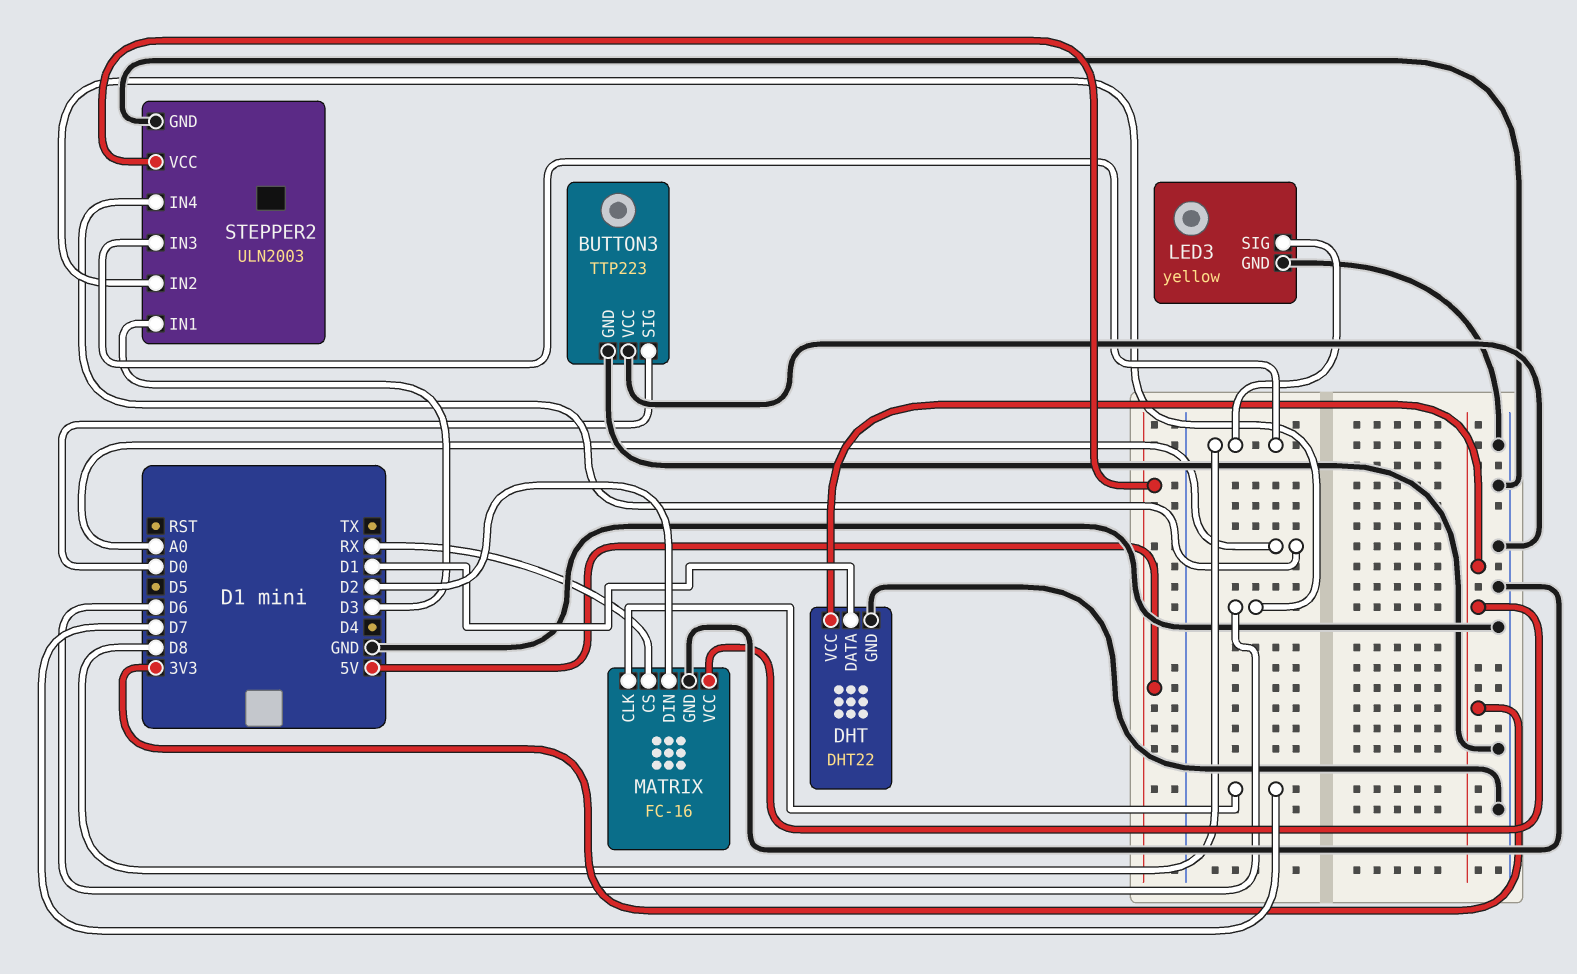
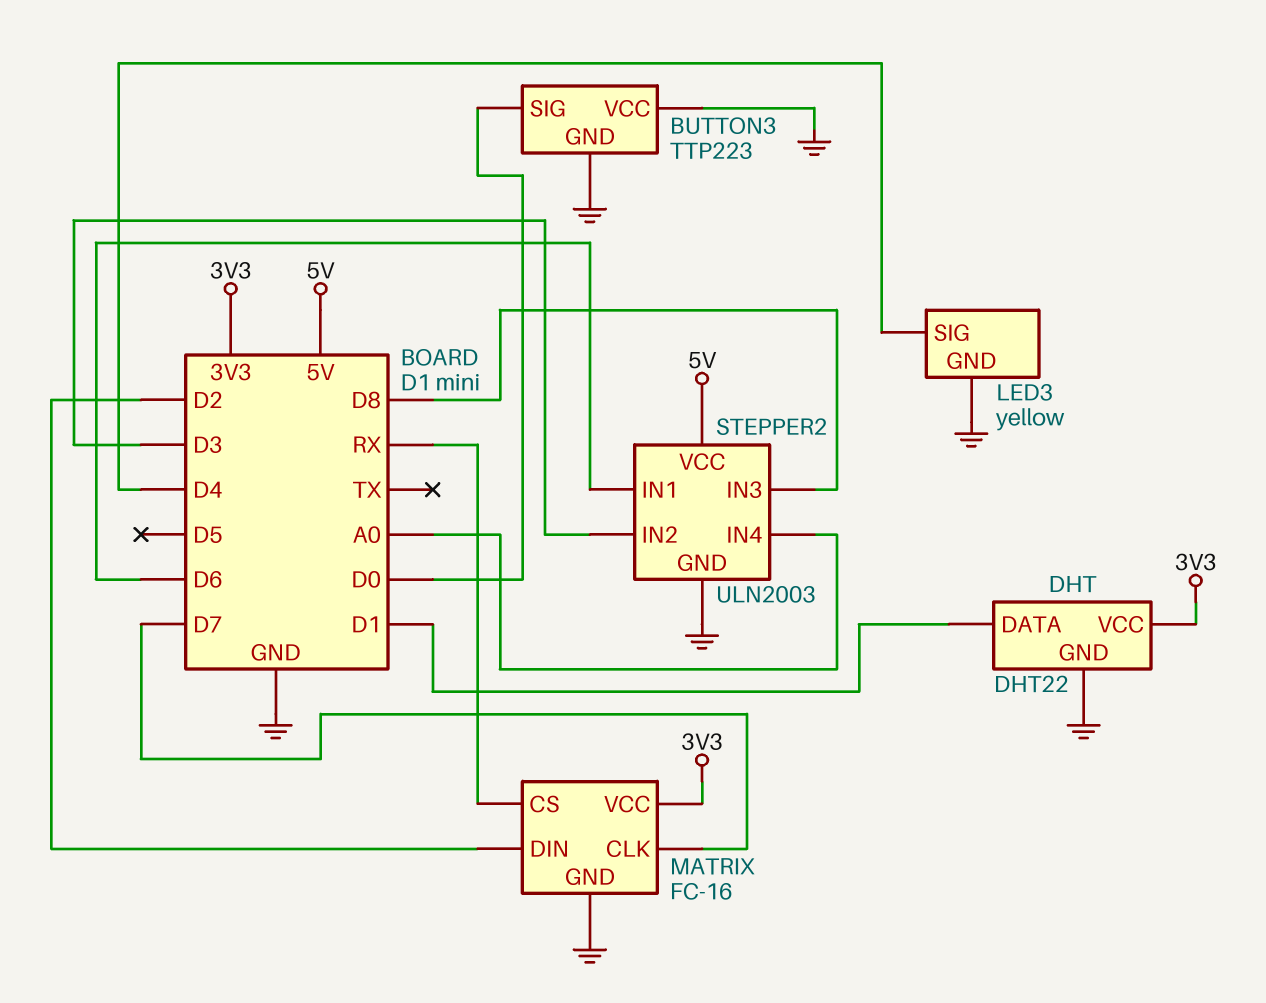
LED3 pin SIG: D8 -> D4
STEPPER2 pin IN1: D3 -> D6
STEPPER2 pin IN2: D6 -> D3

